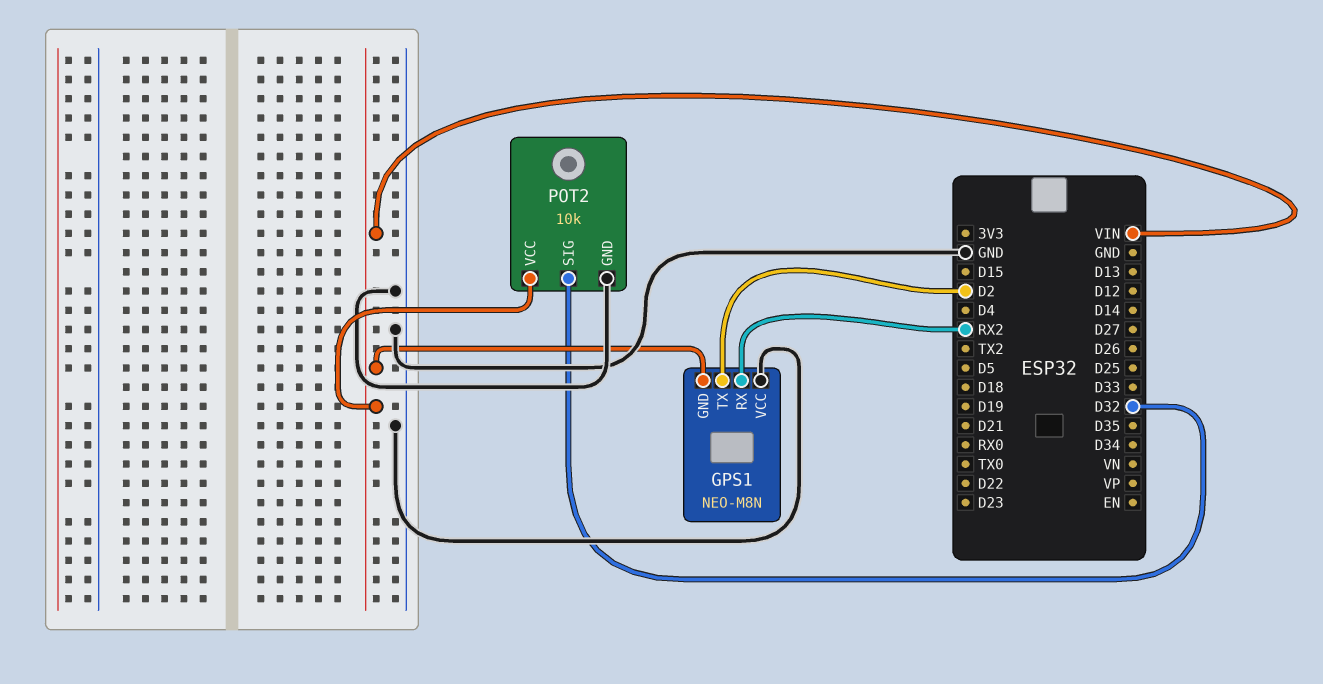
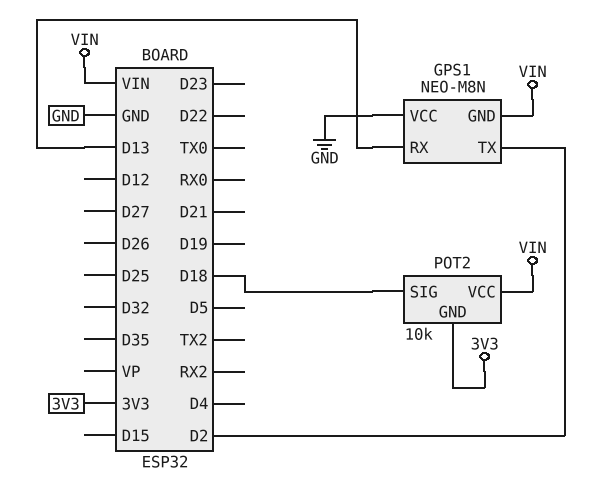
GPS1 pin RX: RX2 -> D13
POT2 pin GND: GND -> 3V3
POT2 pin SIG: D32 -> D18

